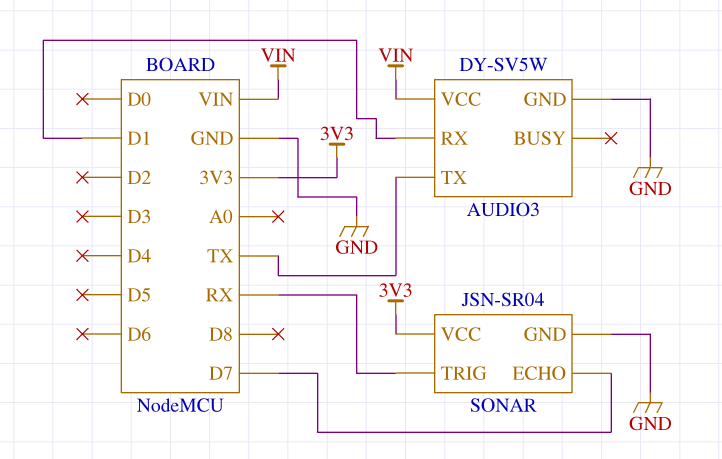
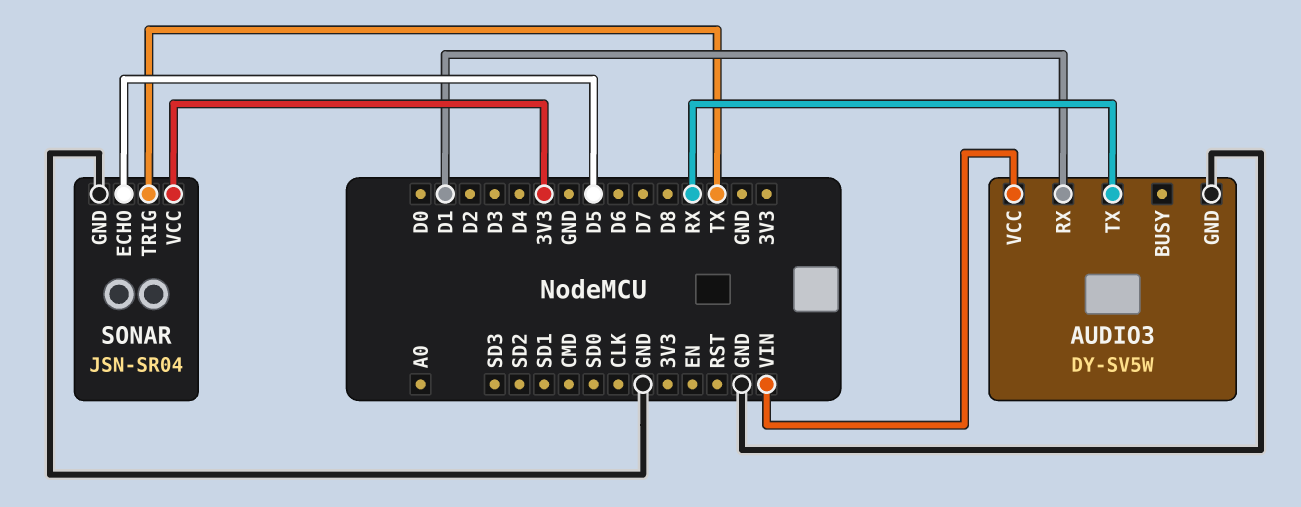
AUDIO3 pin TX: TX -> RX
SONAR pin ECHO: D7 -> D5
SONAR pin TRIG: RX -> TX

